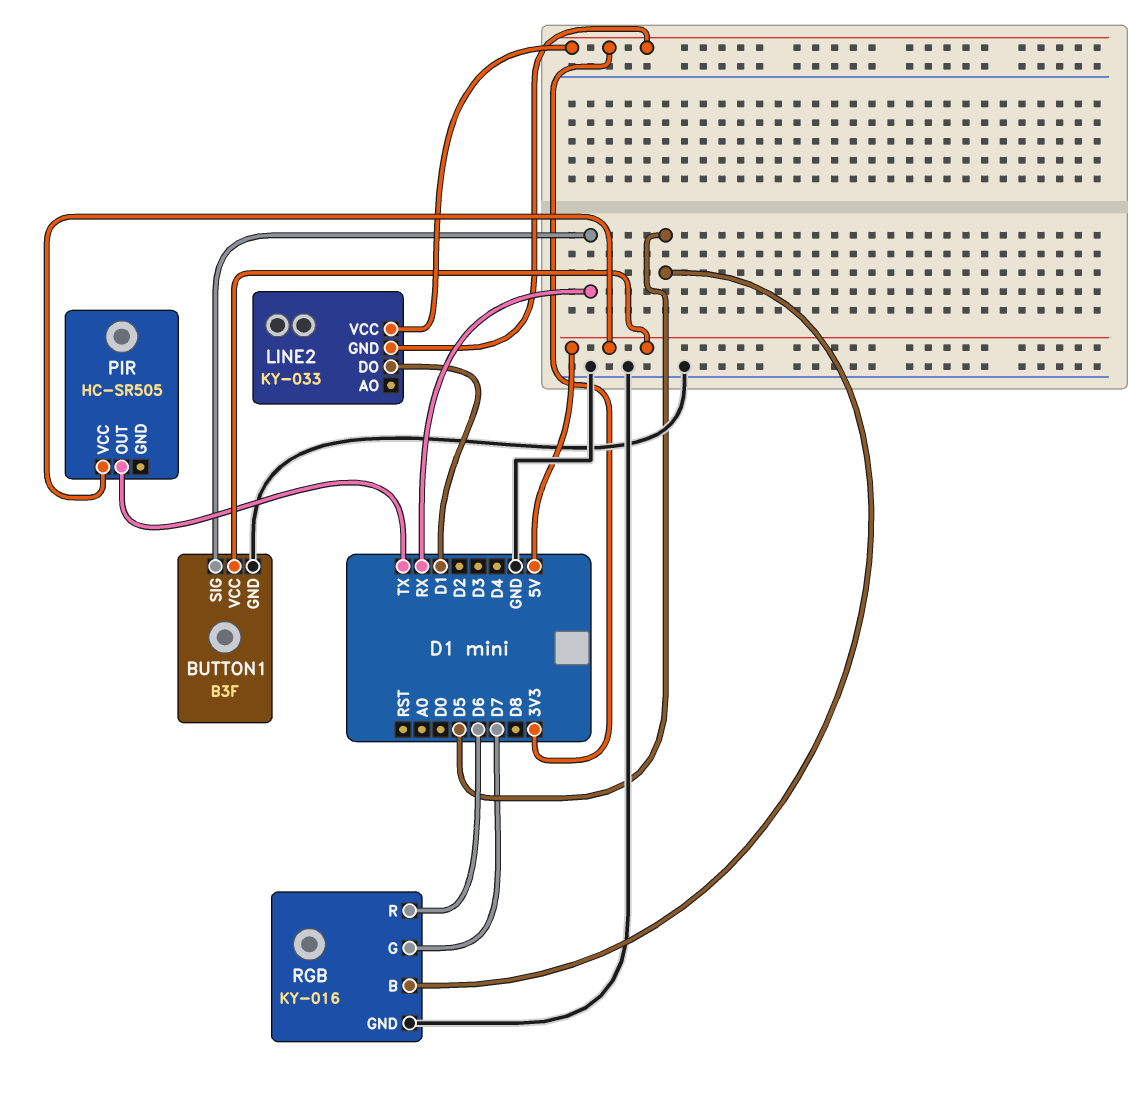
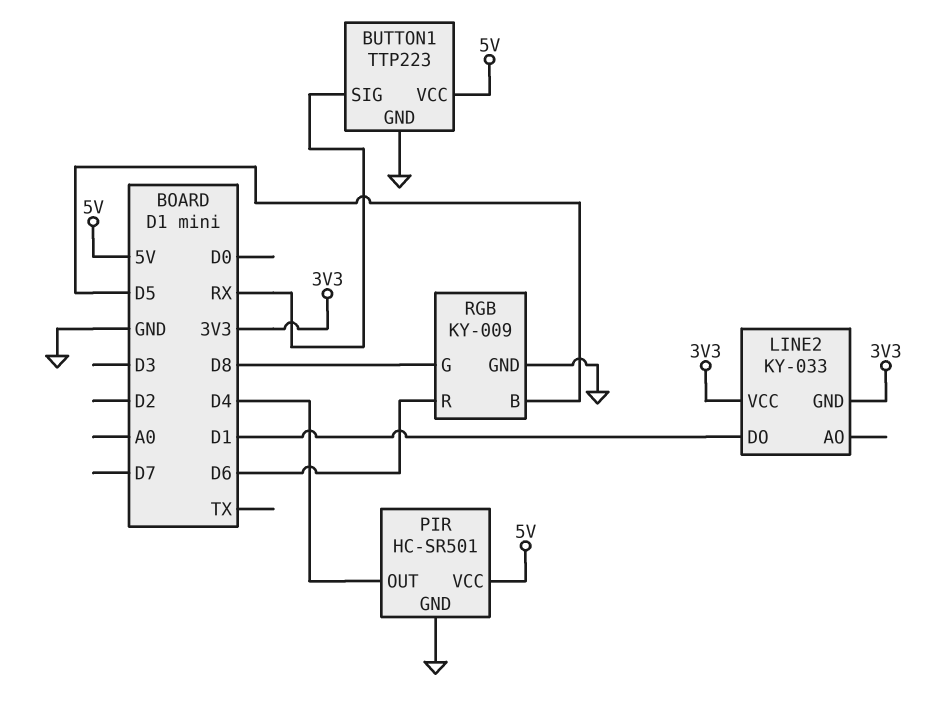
BUTTON1: B3F -> TTP223
PIR: HC-SR505 -> HC-SR501
PIR pin GND: none -> GND
PIR pin OUT: TX -> D4
RGB: KY-016 -> KY-009
RGB pin G: D7 -> D8

